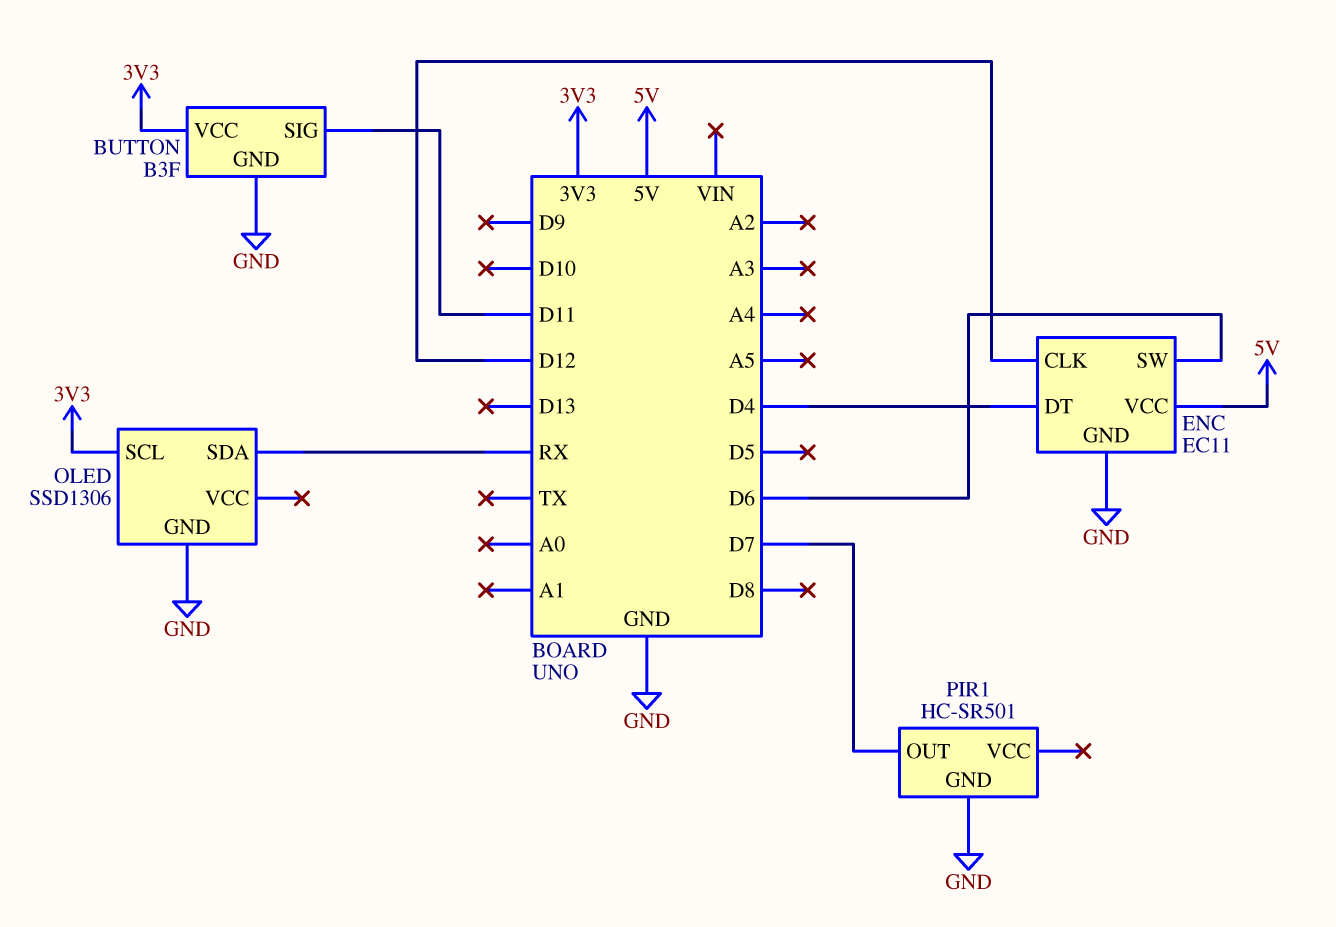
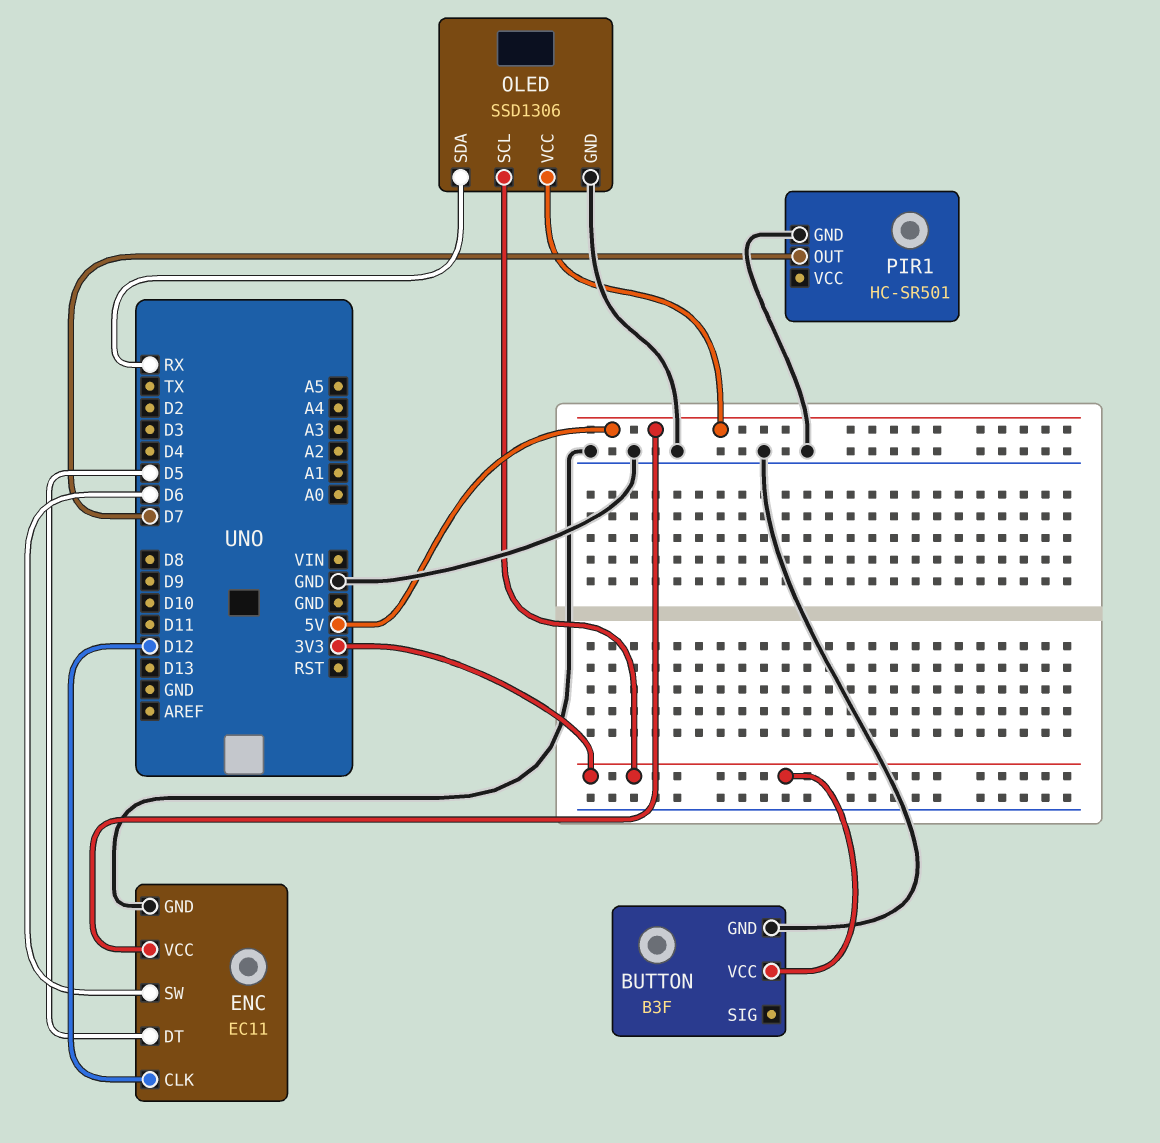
BUTTON pin SIG: D11 -> none
ENC pin DT: D4 -> D5
OLED pin VCC: none -> 5V

